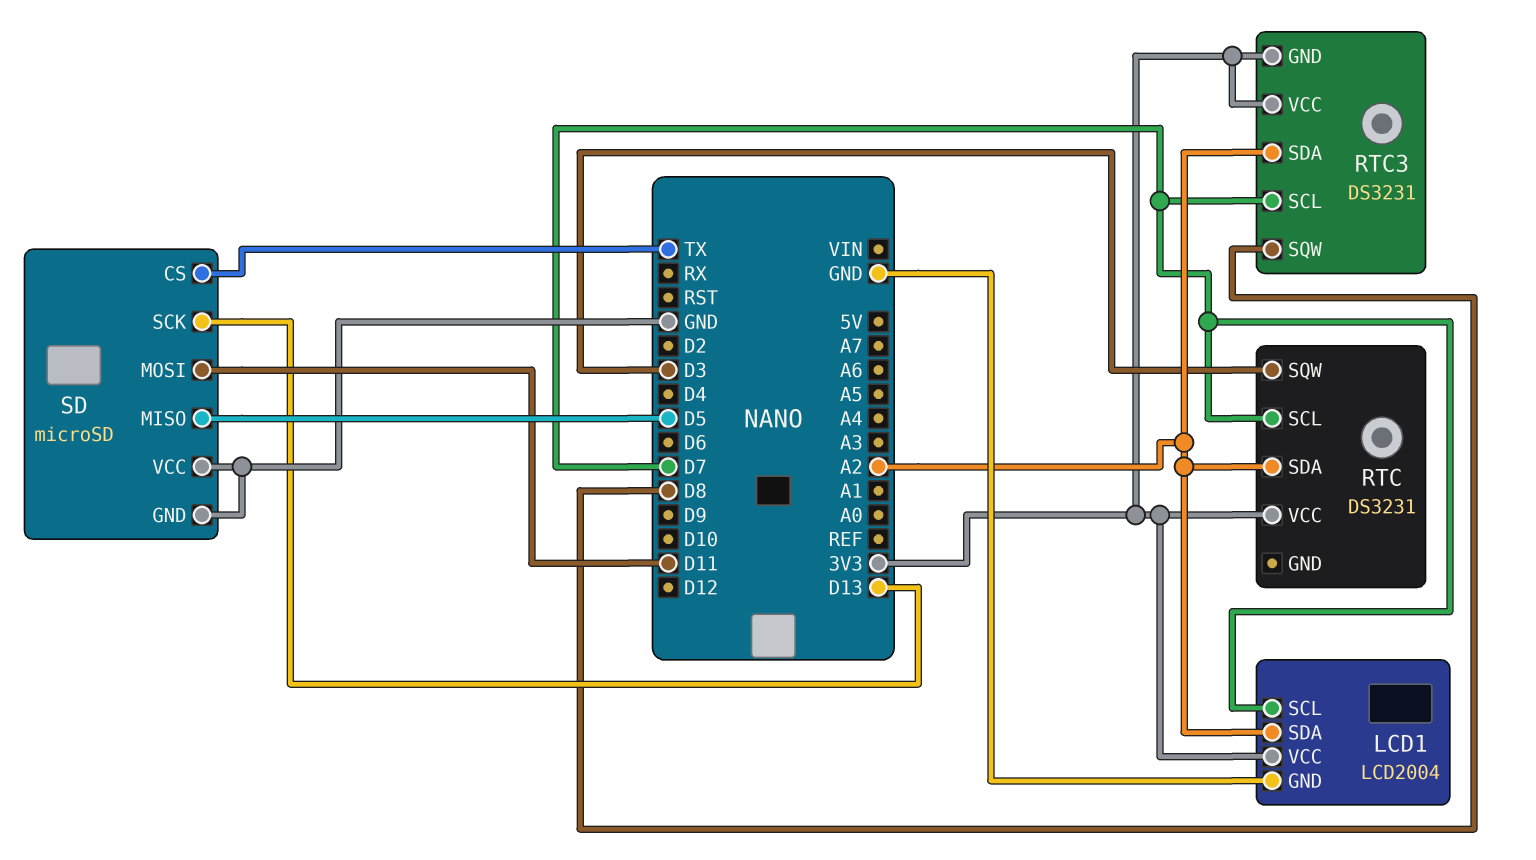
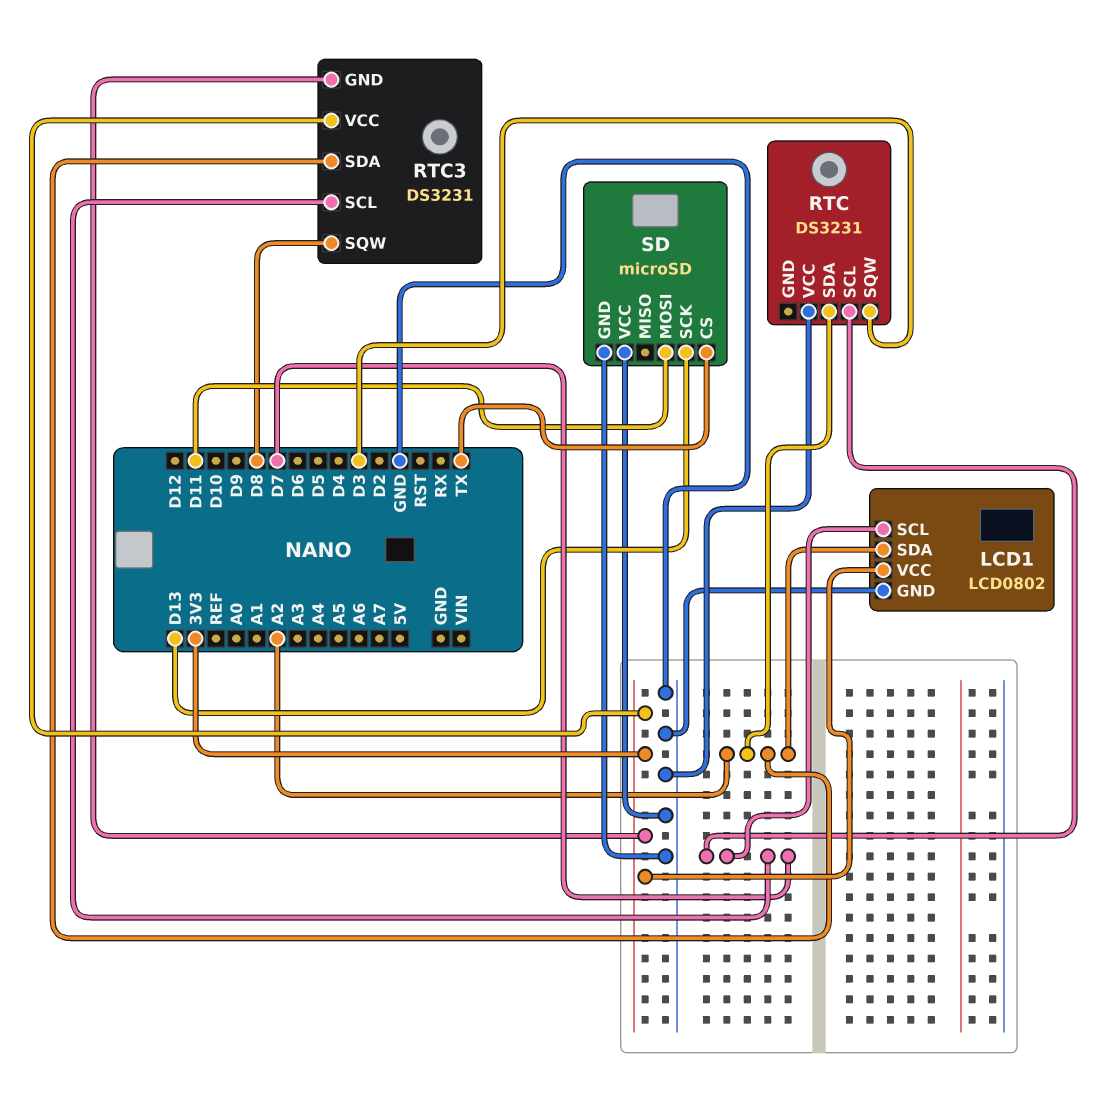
LCD1: LCD2004 -> LCD0802
RTC pin VCC: 3V3 -> GND
SD pin MISO: D5 -> none

